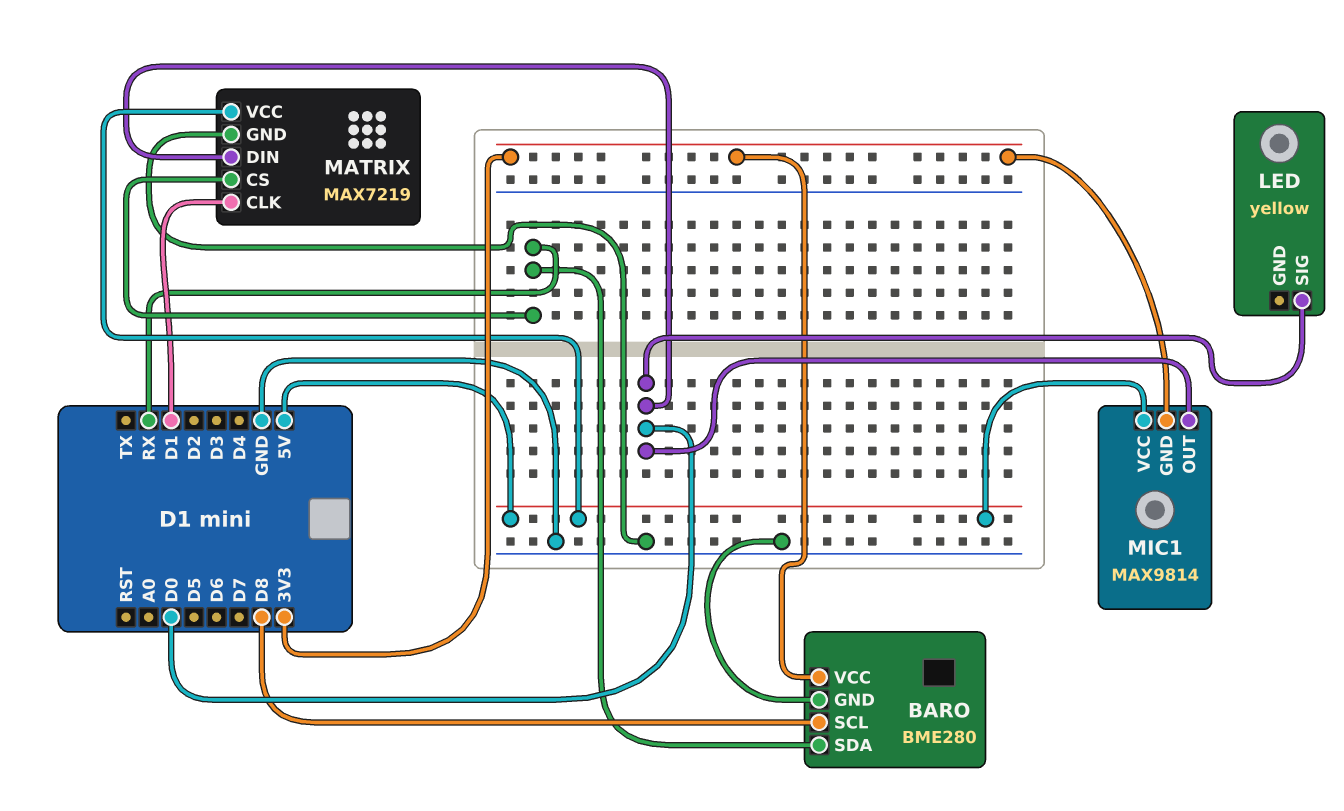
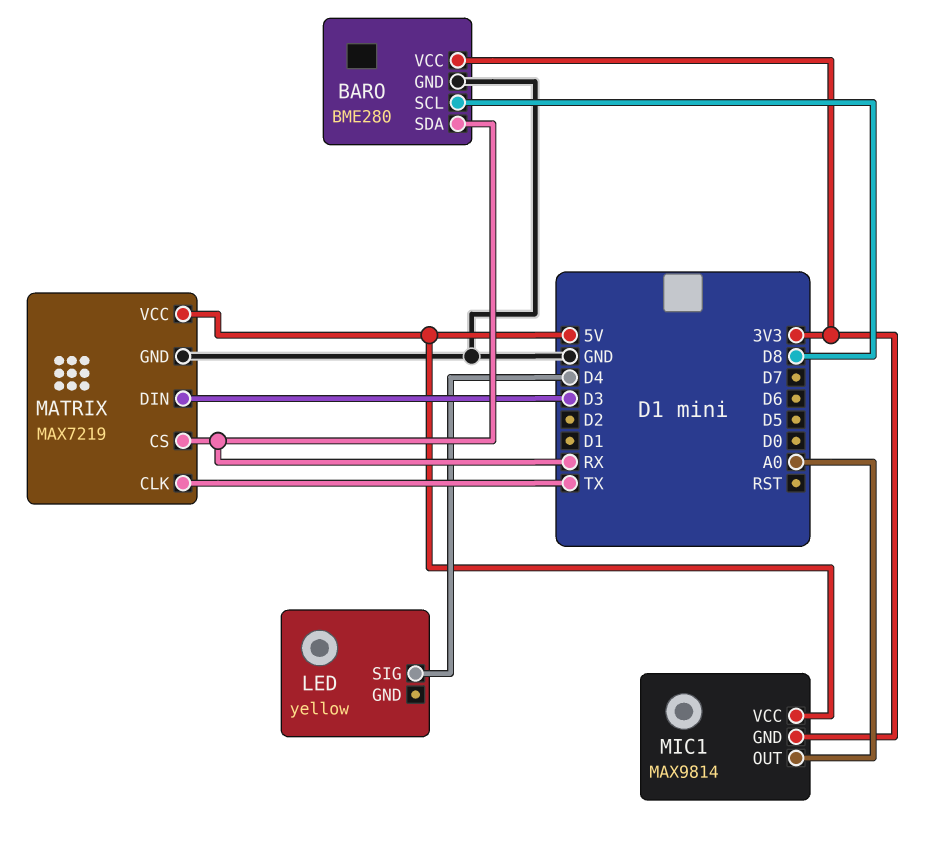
LED pin SIG: D0 -> D4
MATRIX pin CLK: D1 -> TX
MATRIX pin DIN: D0 -> D3
MIC1 pin OUT: D0 -> A0

